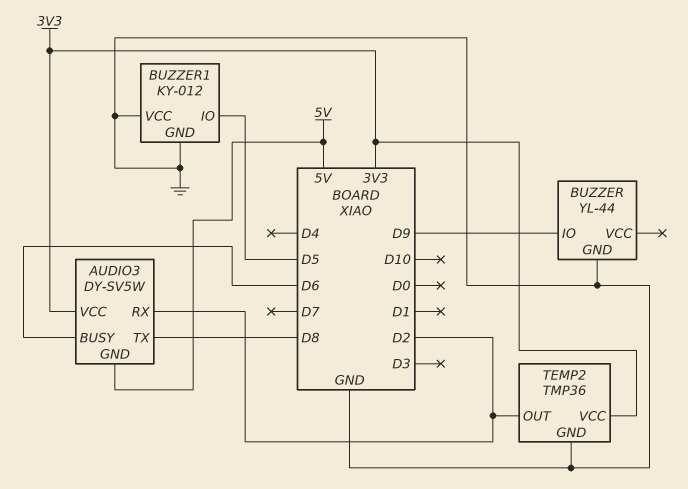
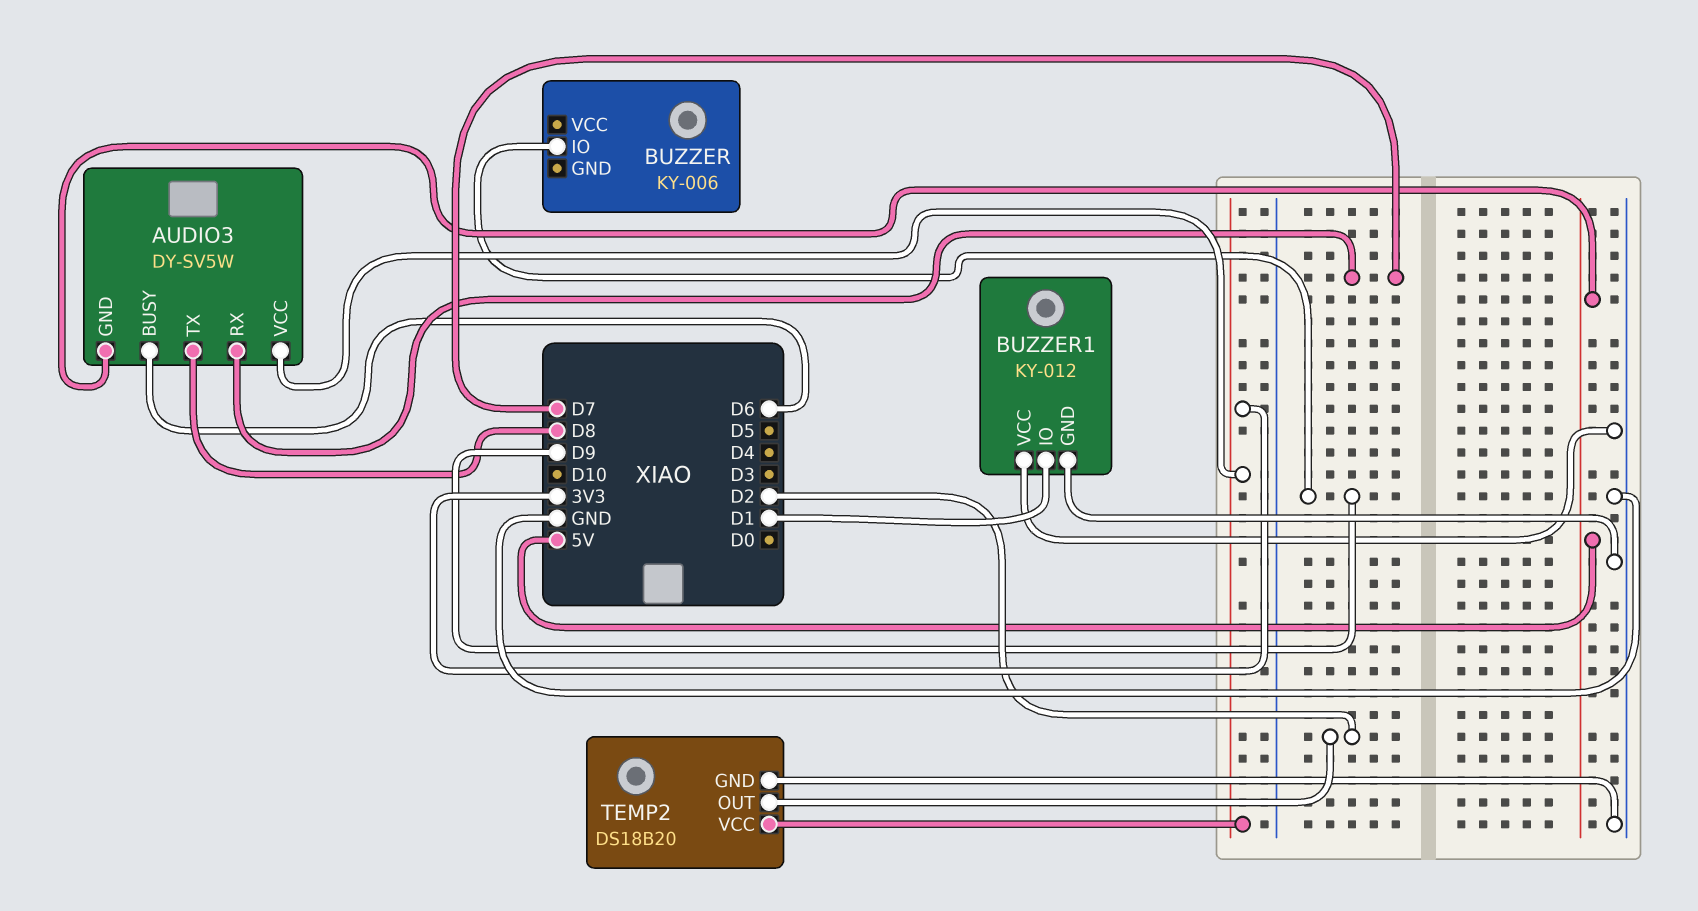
AUDIO3 pin RX: D2 -> D7
BUZZER: YL-44 -> KY-006
BUZZER pin GND: GND -> none
BUZZER1 pin IO: D5 -> D1
TEMP2: TMP36 -> DS18B20

